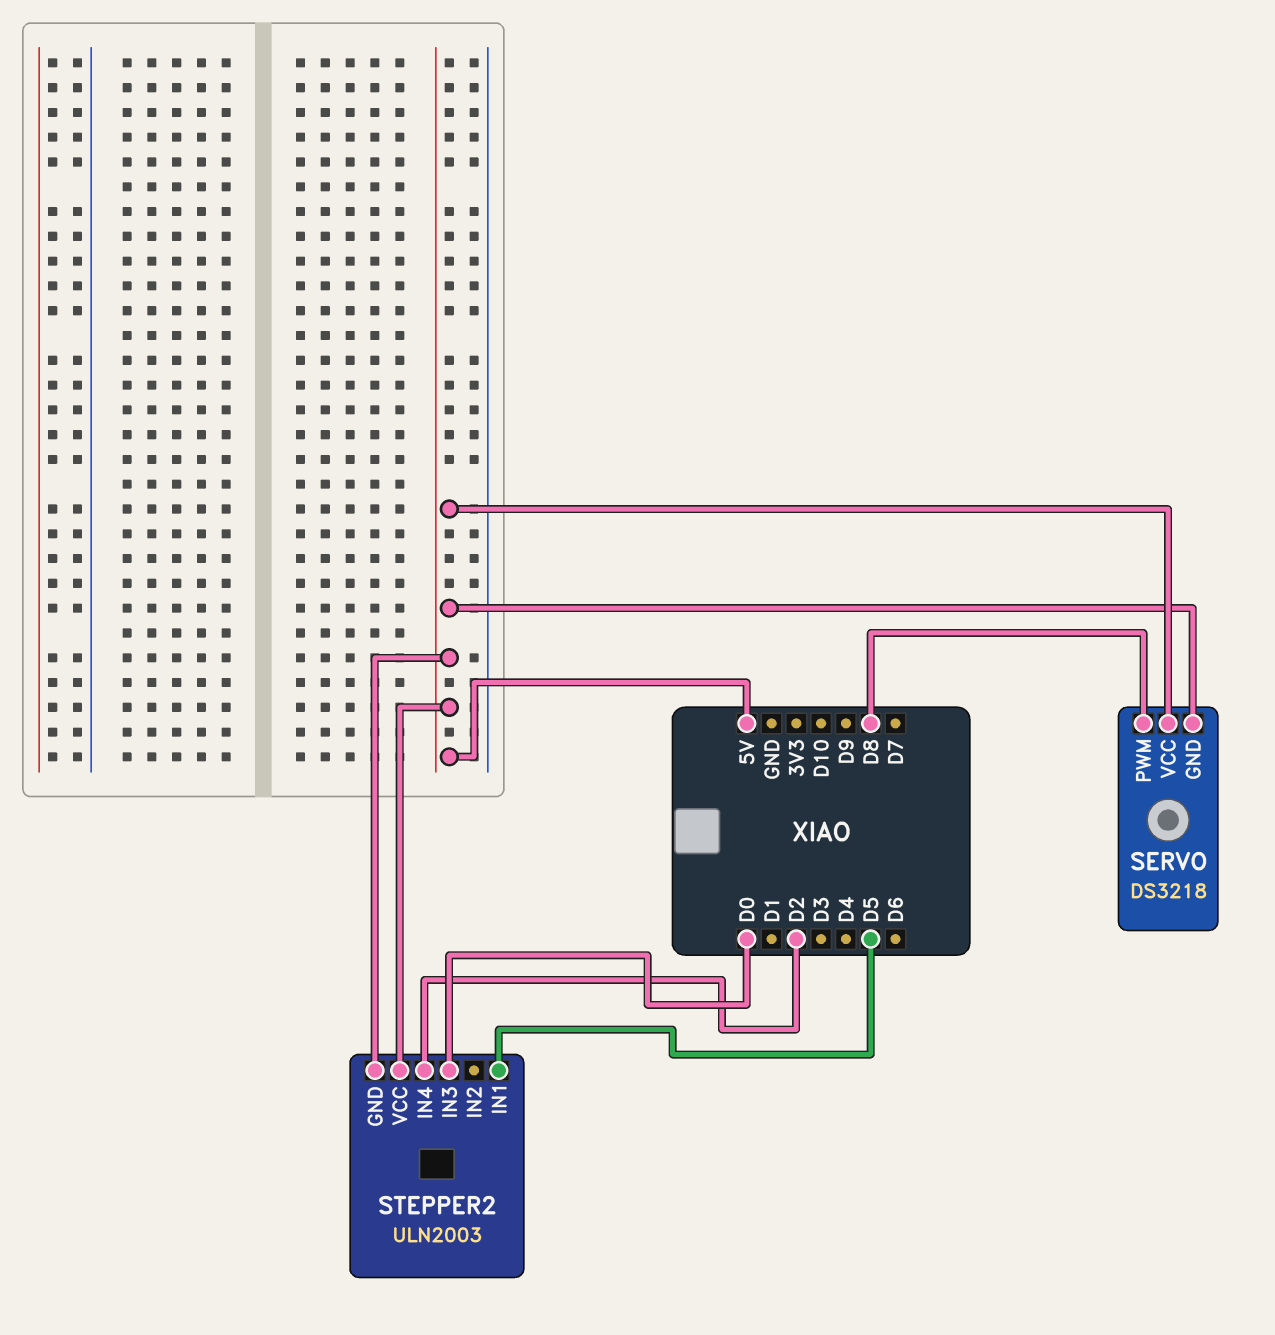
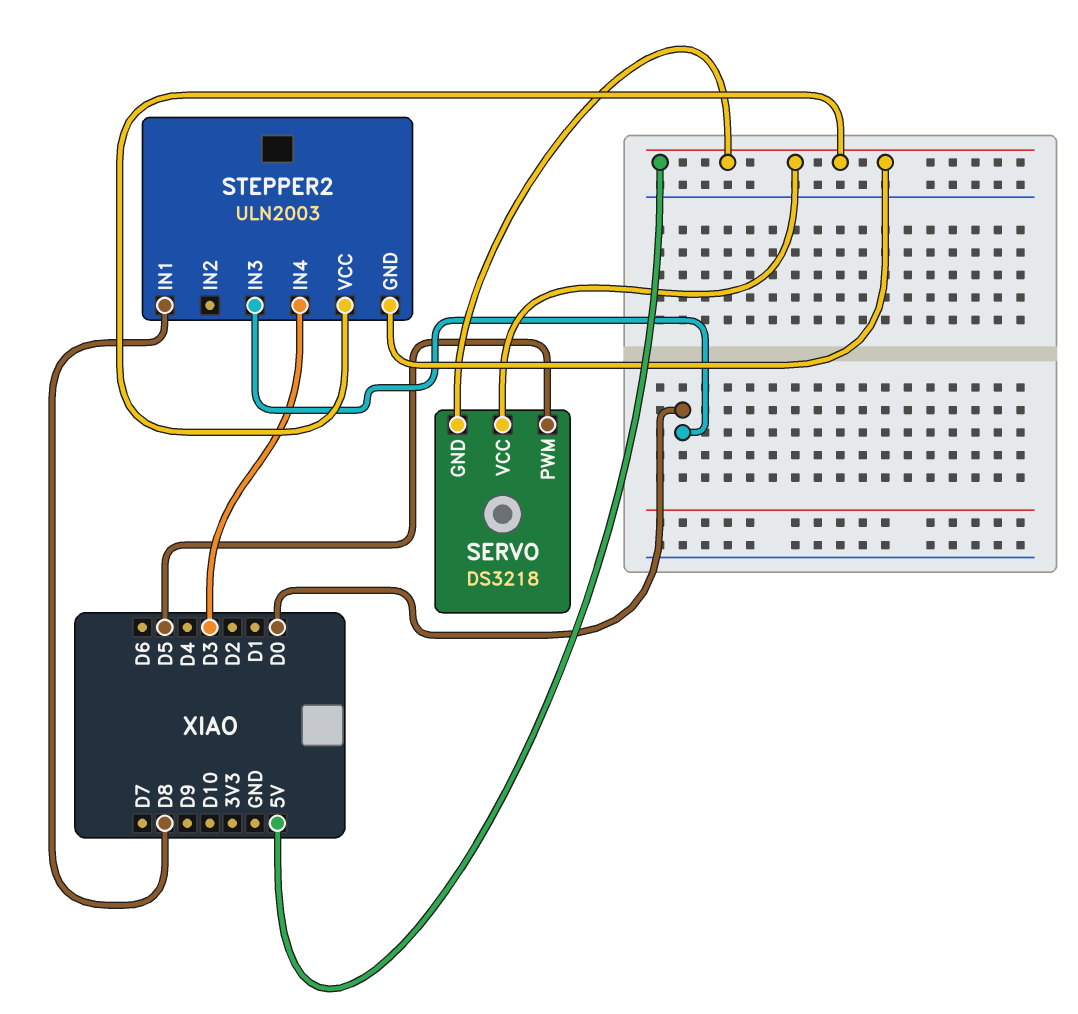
SERVO pin PWM: D8 -> D5
STEPPER2 pin IN1: D5 -> D8
STEPPER2 pin IN4: D2 -> D3

